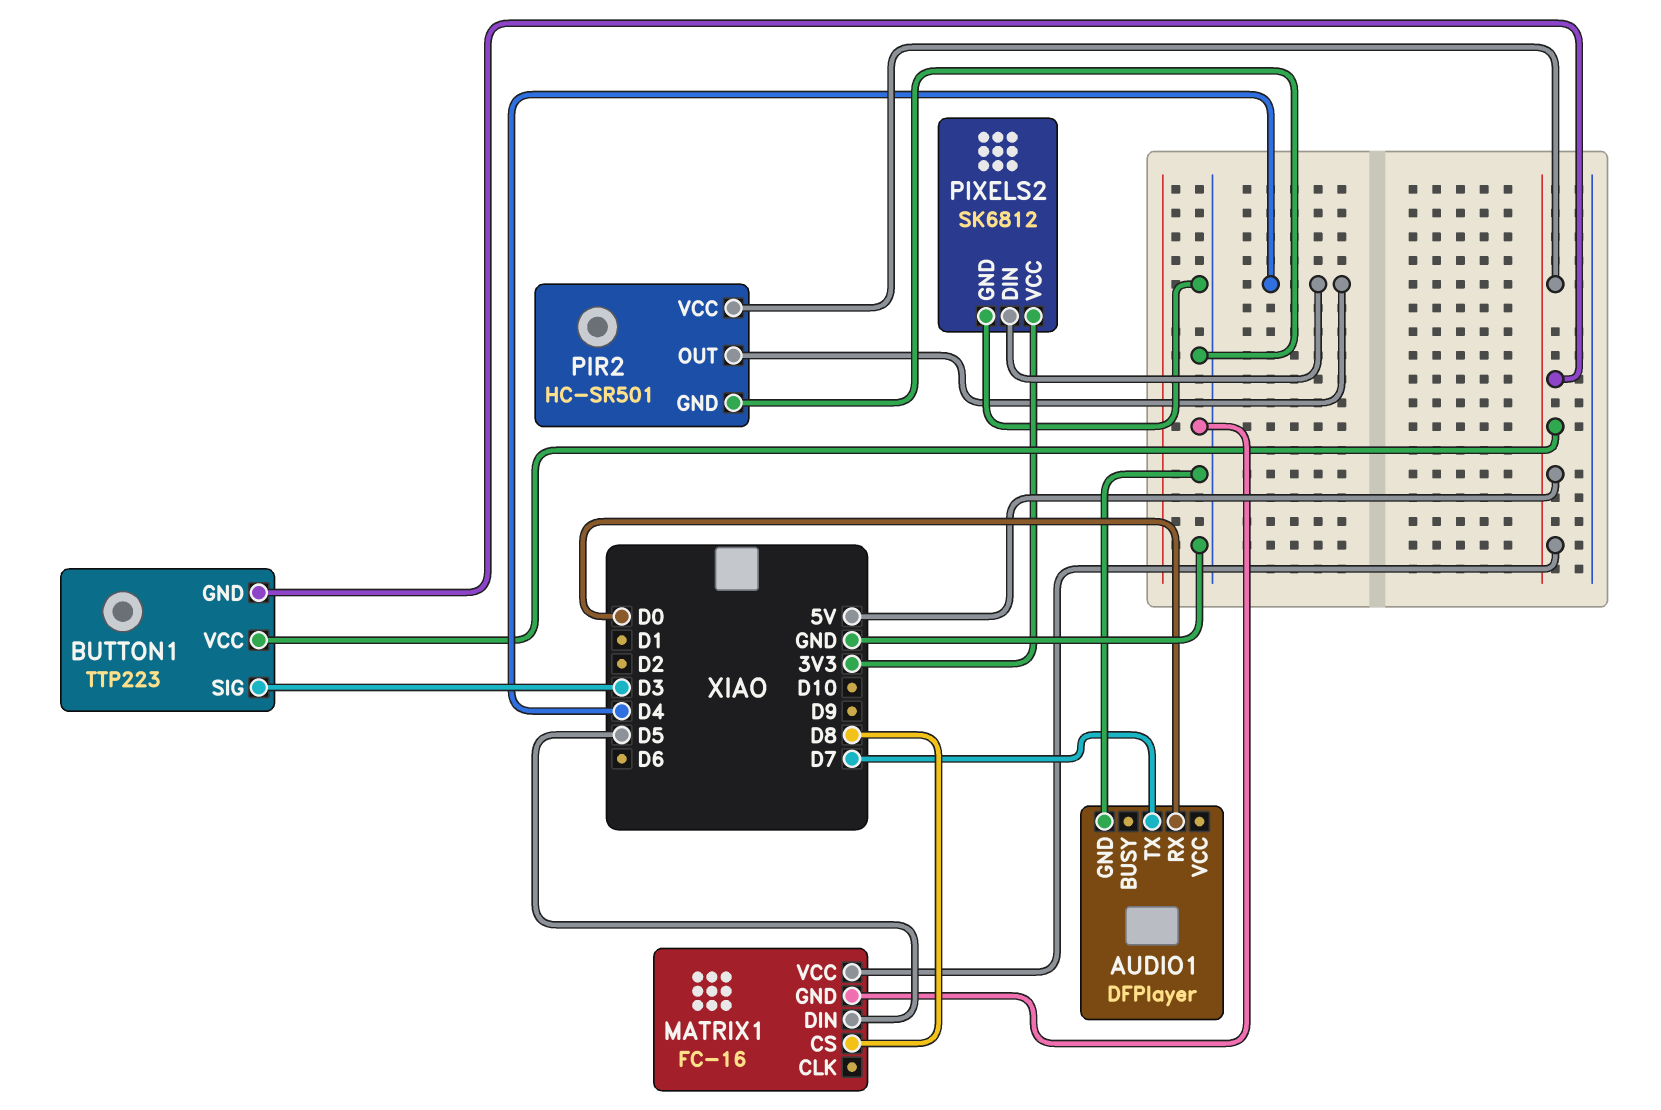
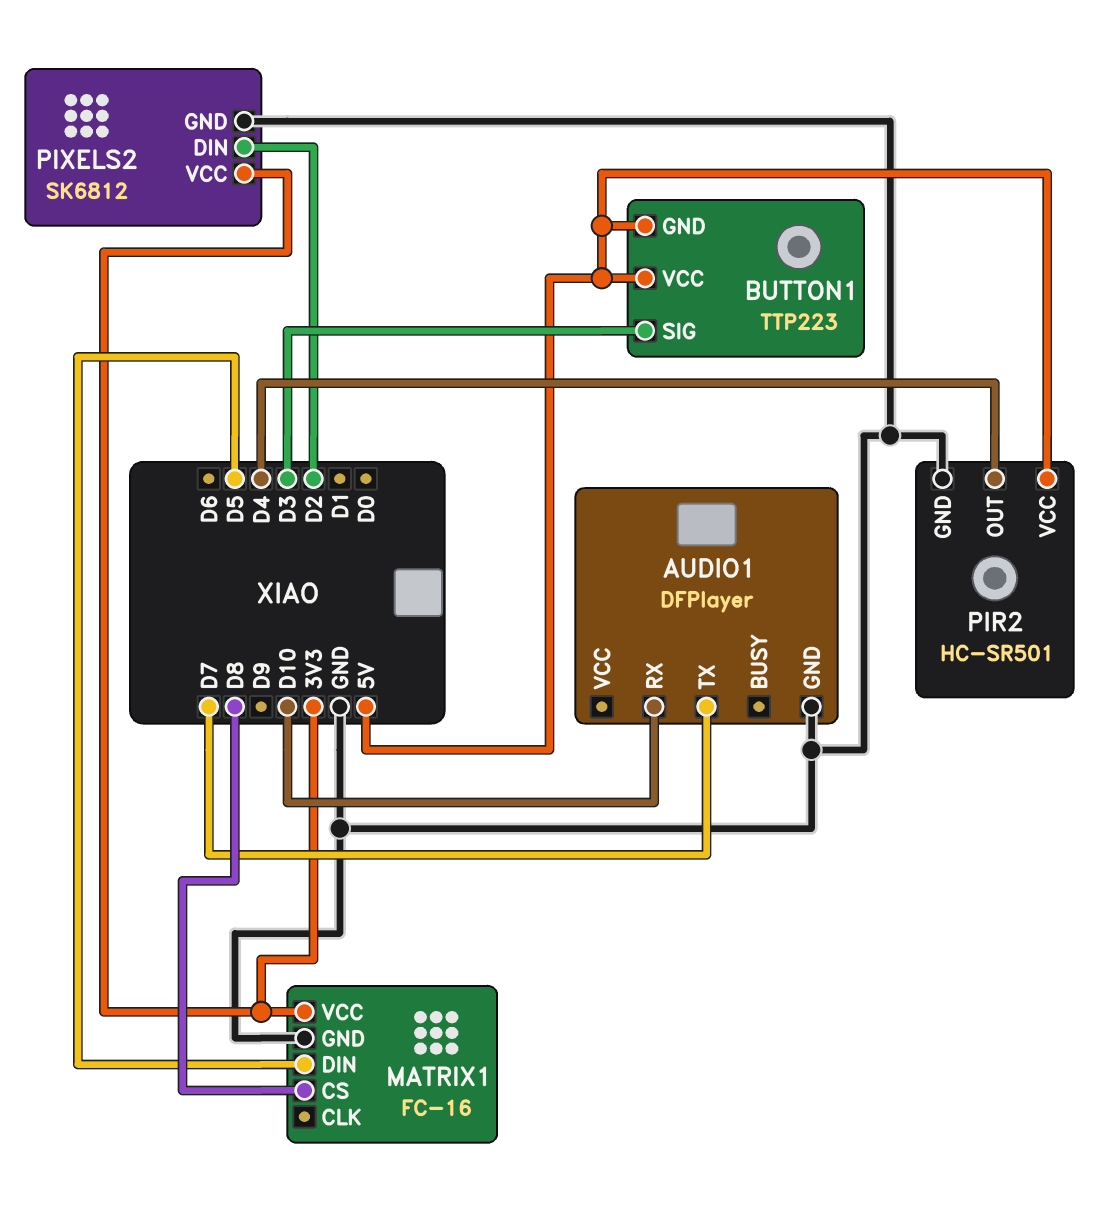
AUDIO1 pin RX: D0 -> D10
MATRIX1 pin VCC: 5V -> 3V3
PIXELS2 pin DIN: D4 -> D2

